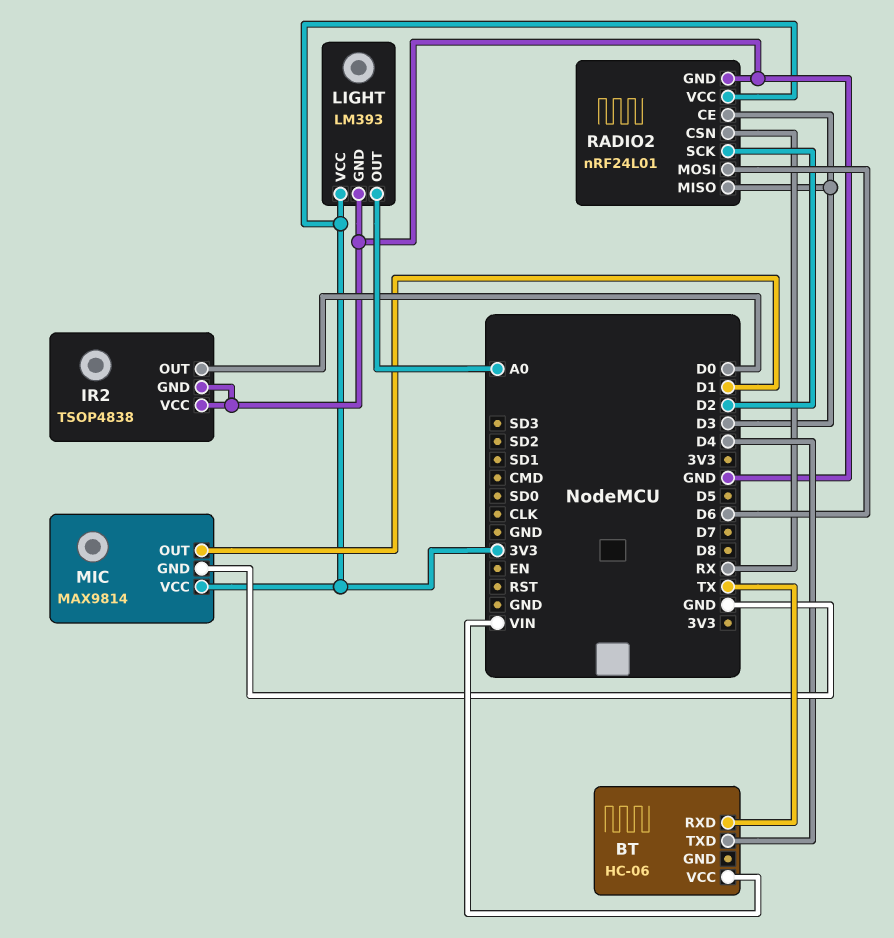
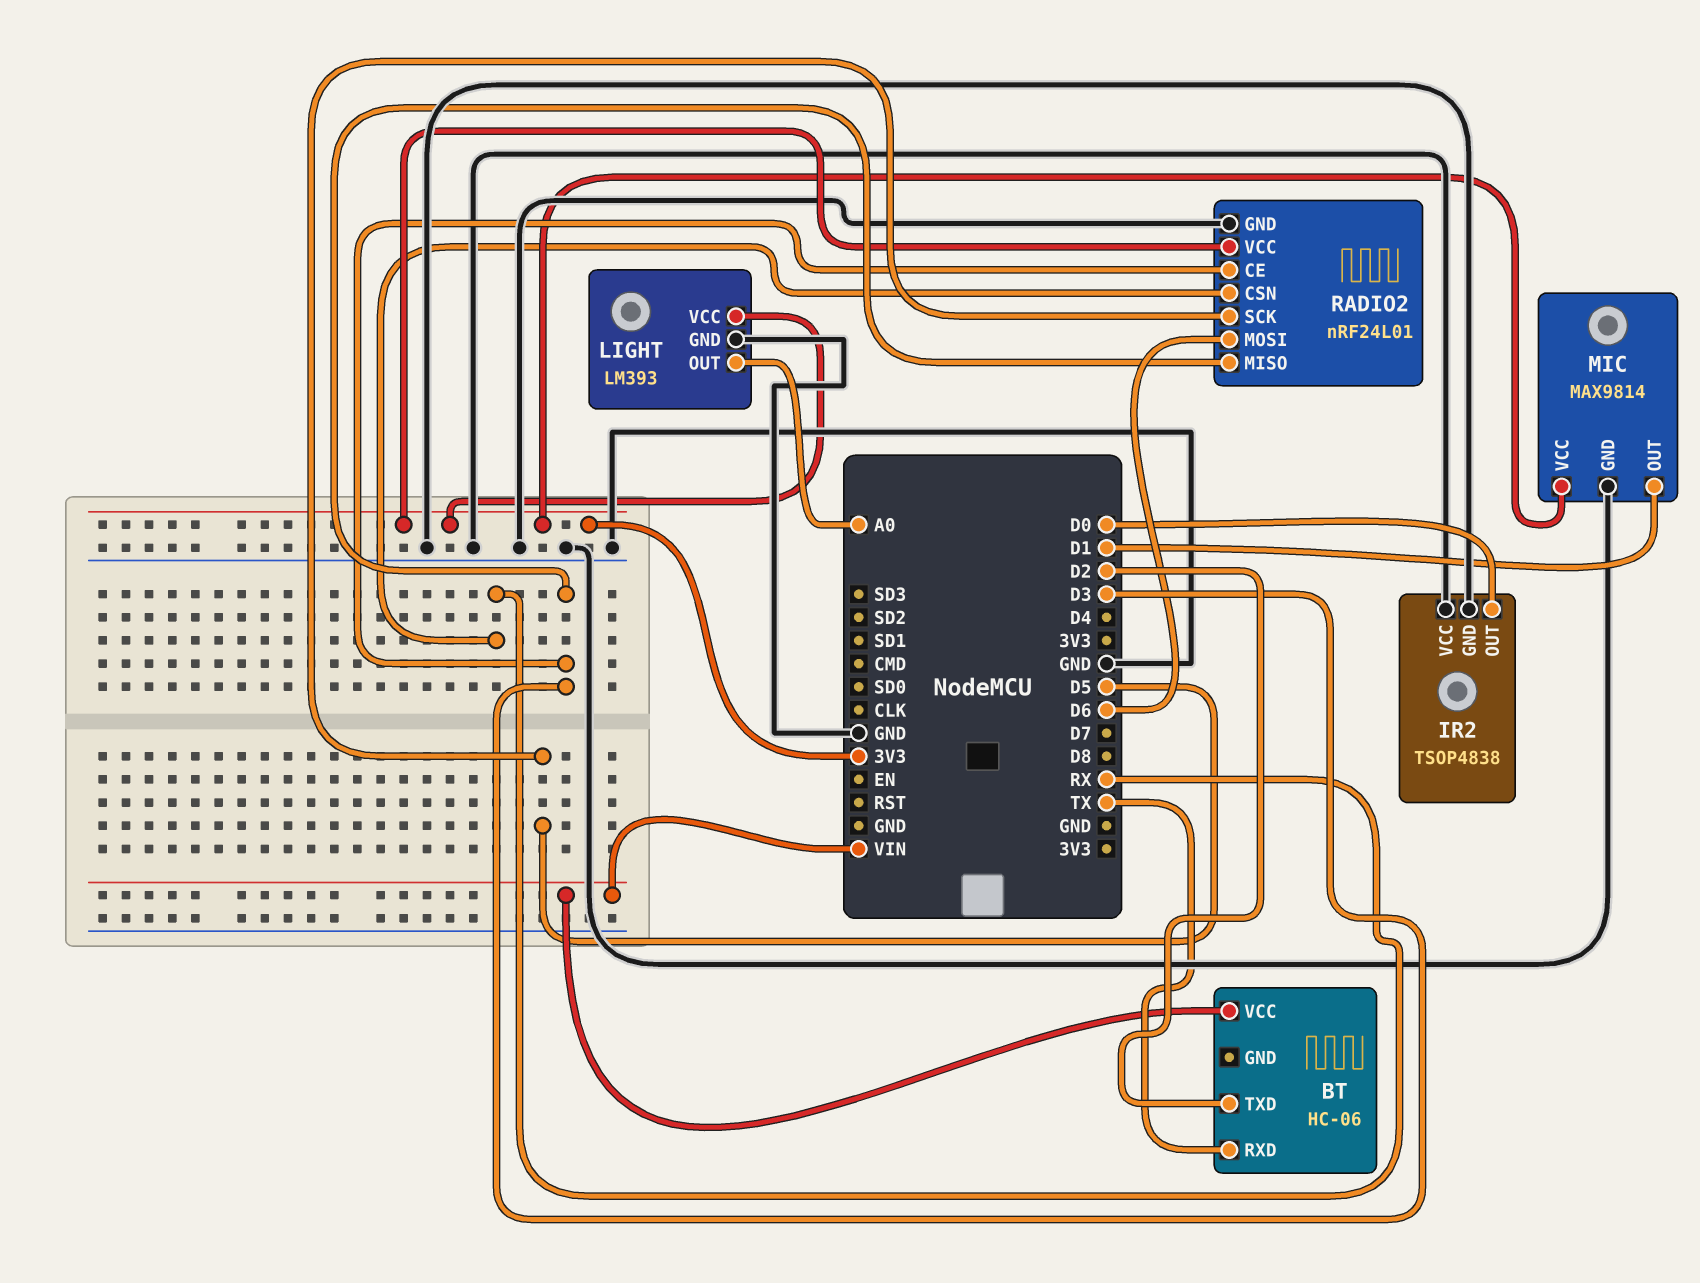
BT pin TXD: D4 -> D2
RADIO2 pin SCK: D2 -> D5

